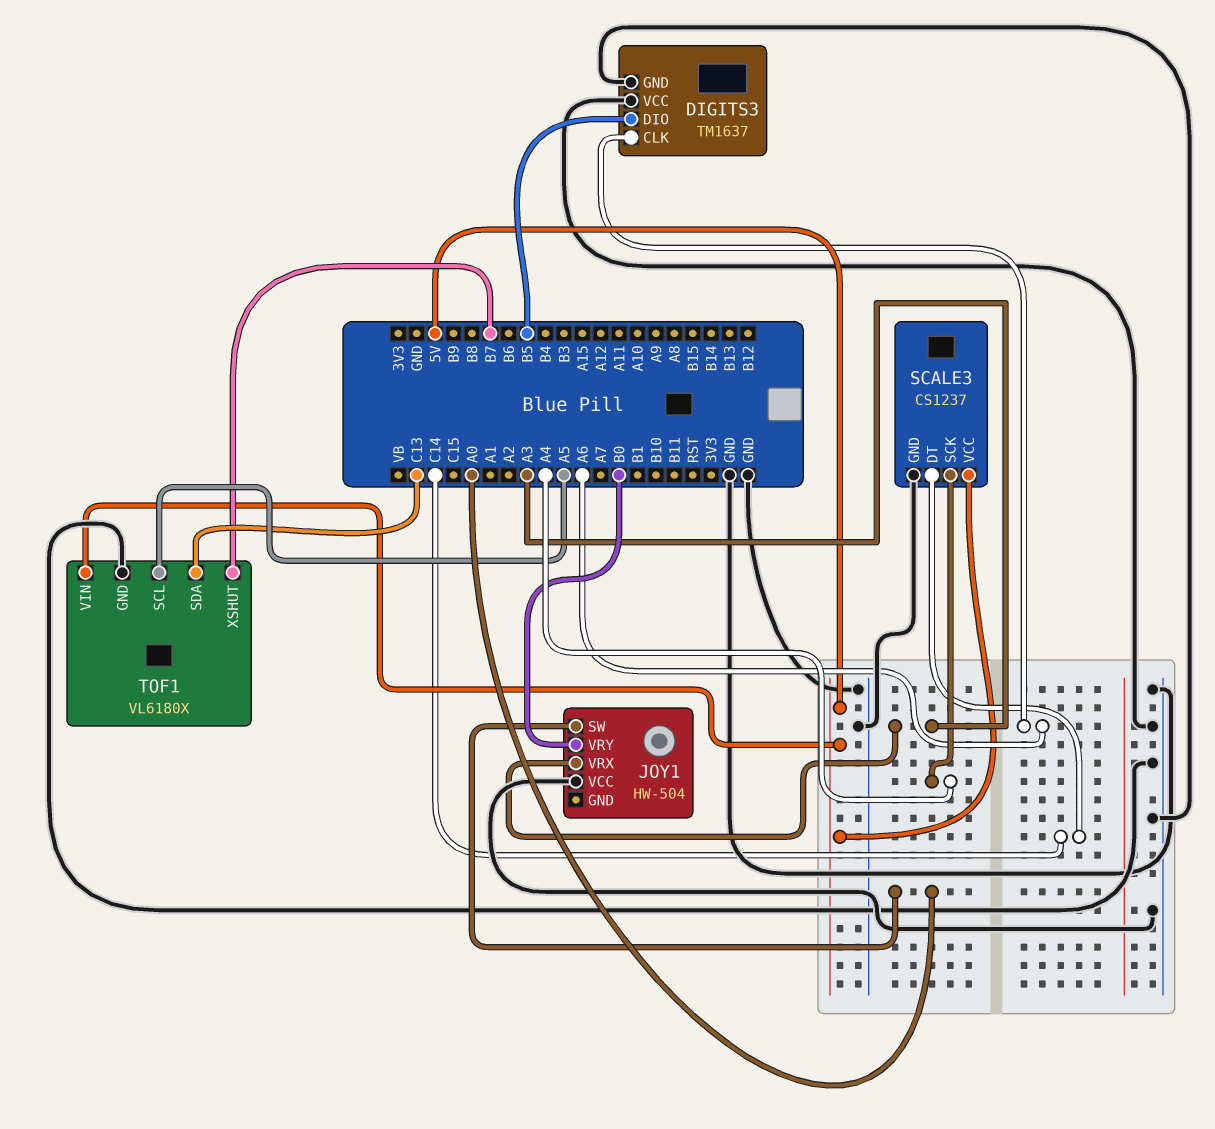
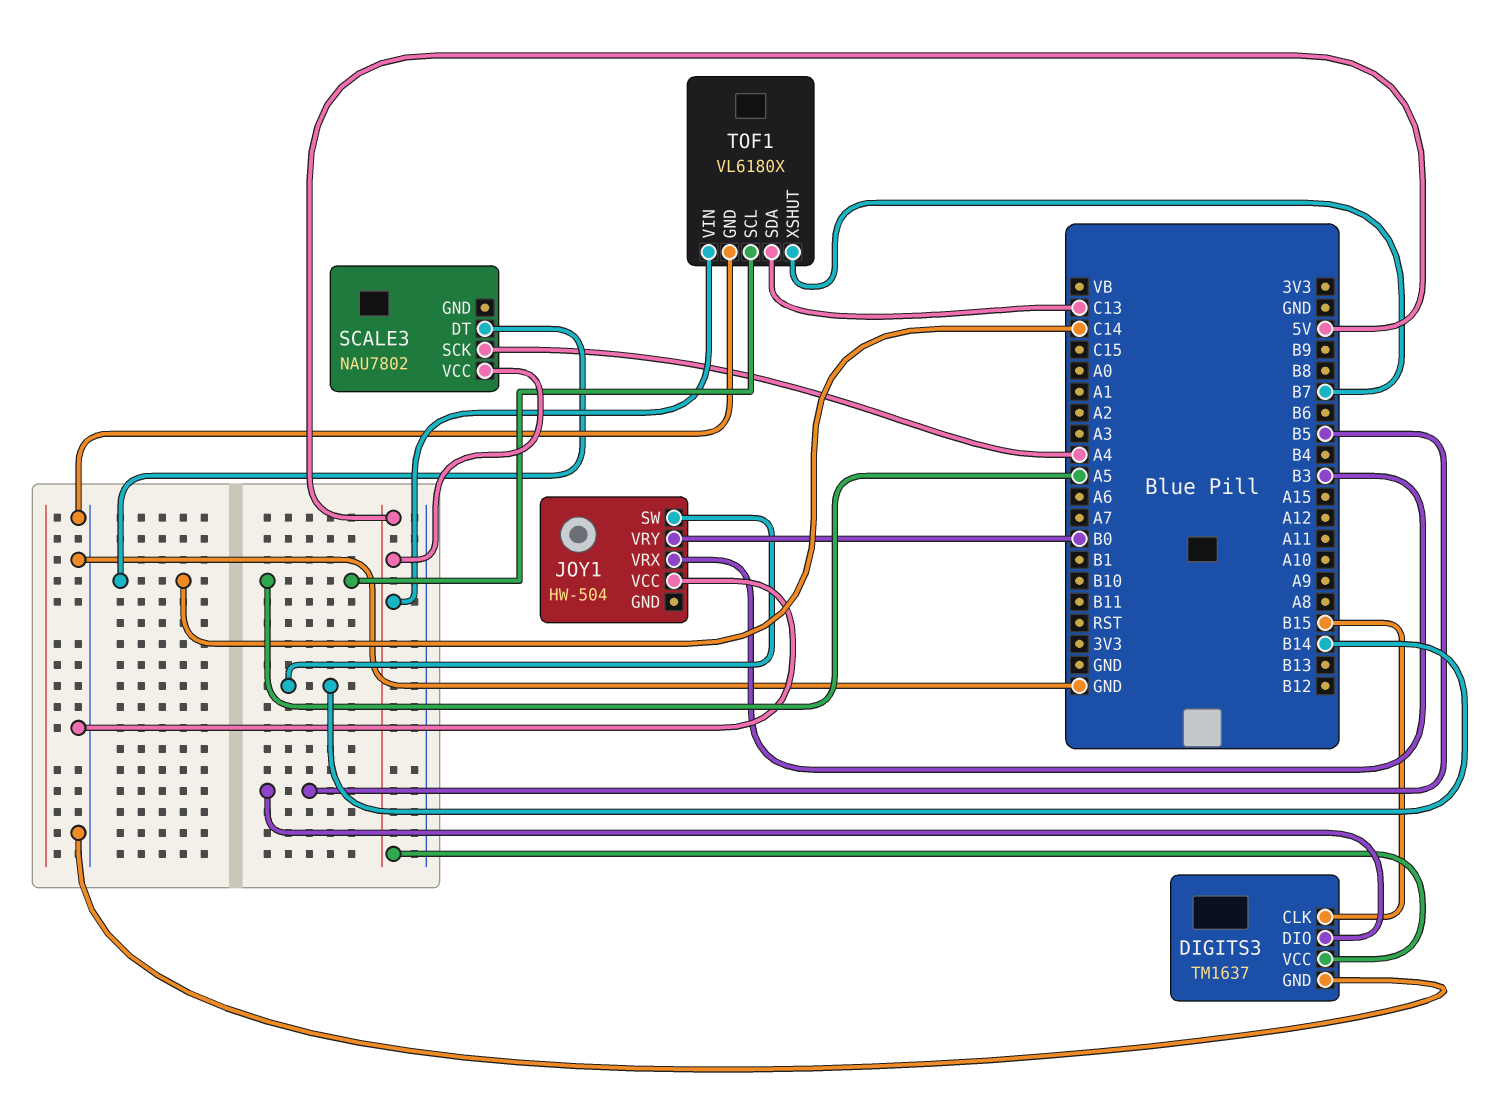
DIGITS3 pin CLK: A6 -> B15
DIGITS3 pin VCC: GND -> 5V
JOY1 pin SW: A0 -> B14
JOY1 pin VRX: A3 -> B3
SCALE3: CS1237 -> NAU7802
SCALE3 pin GND: GND -> none

